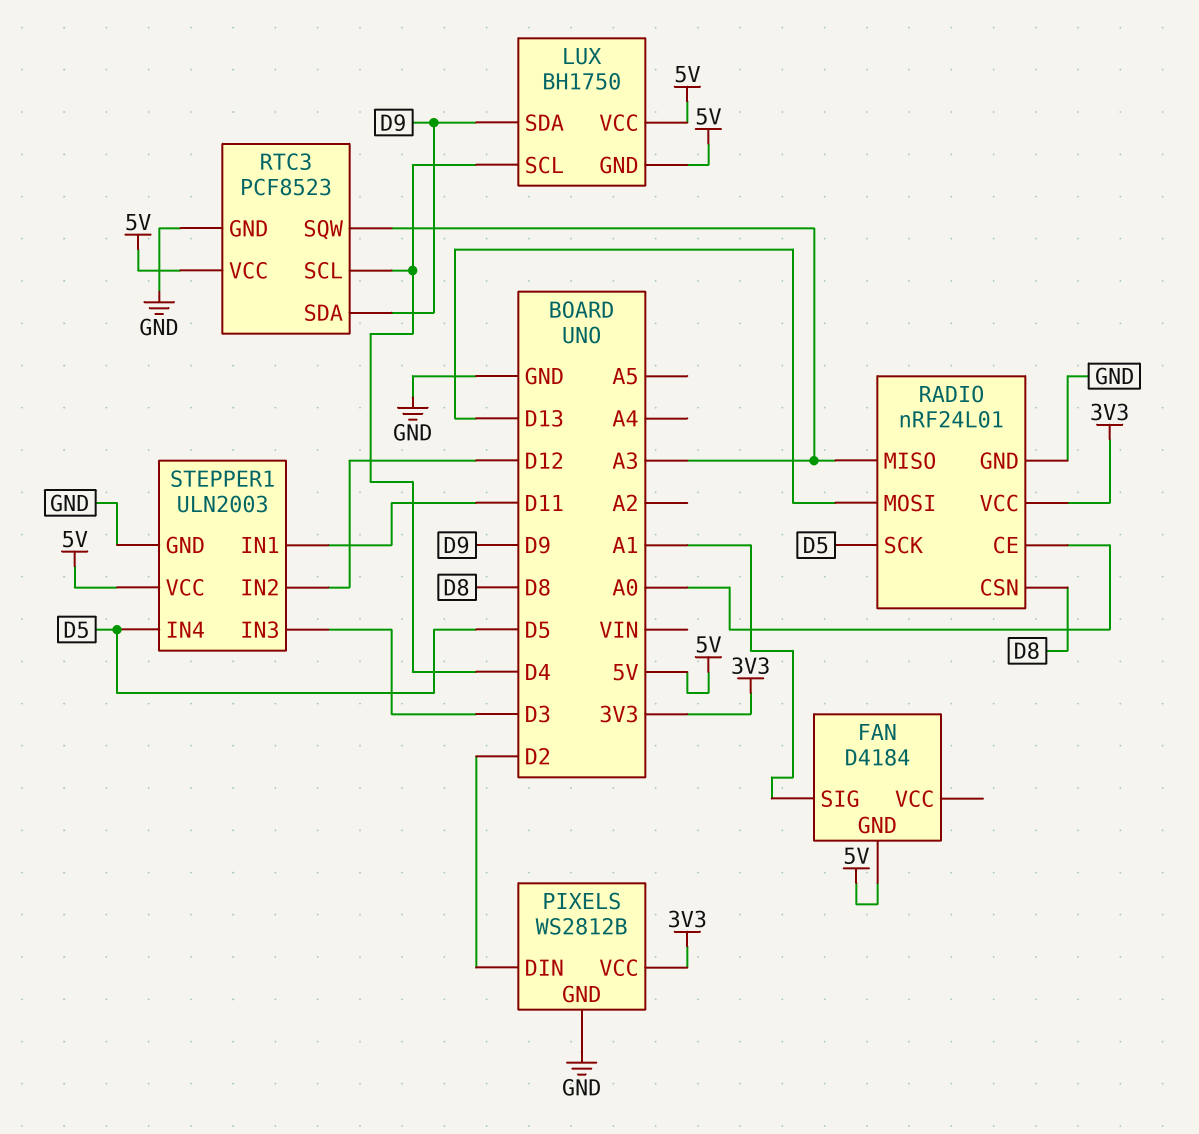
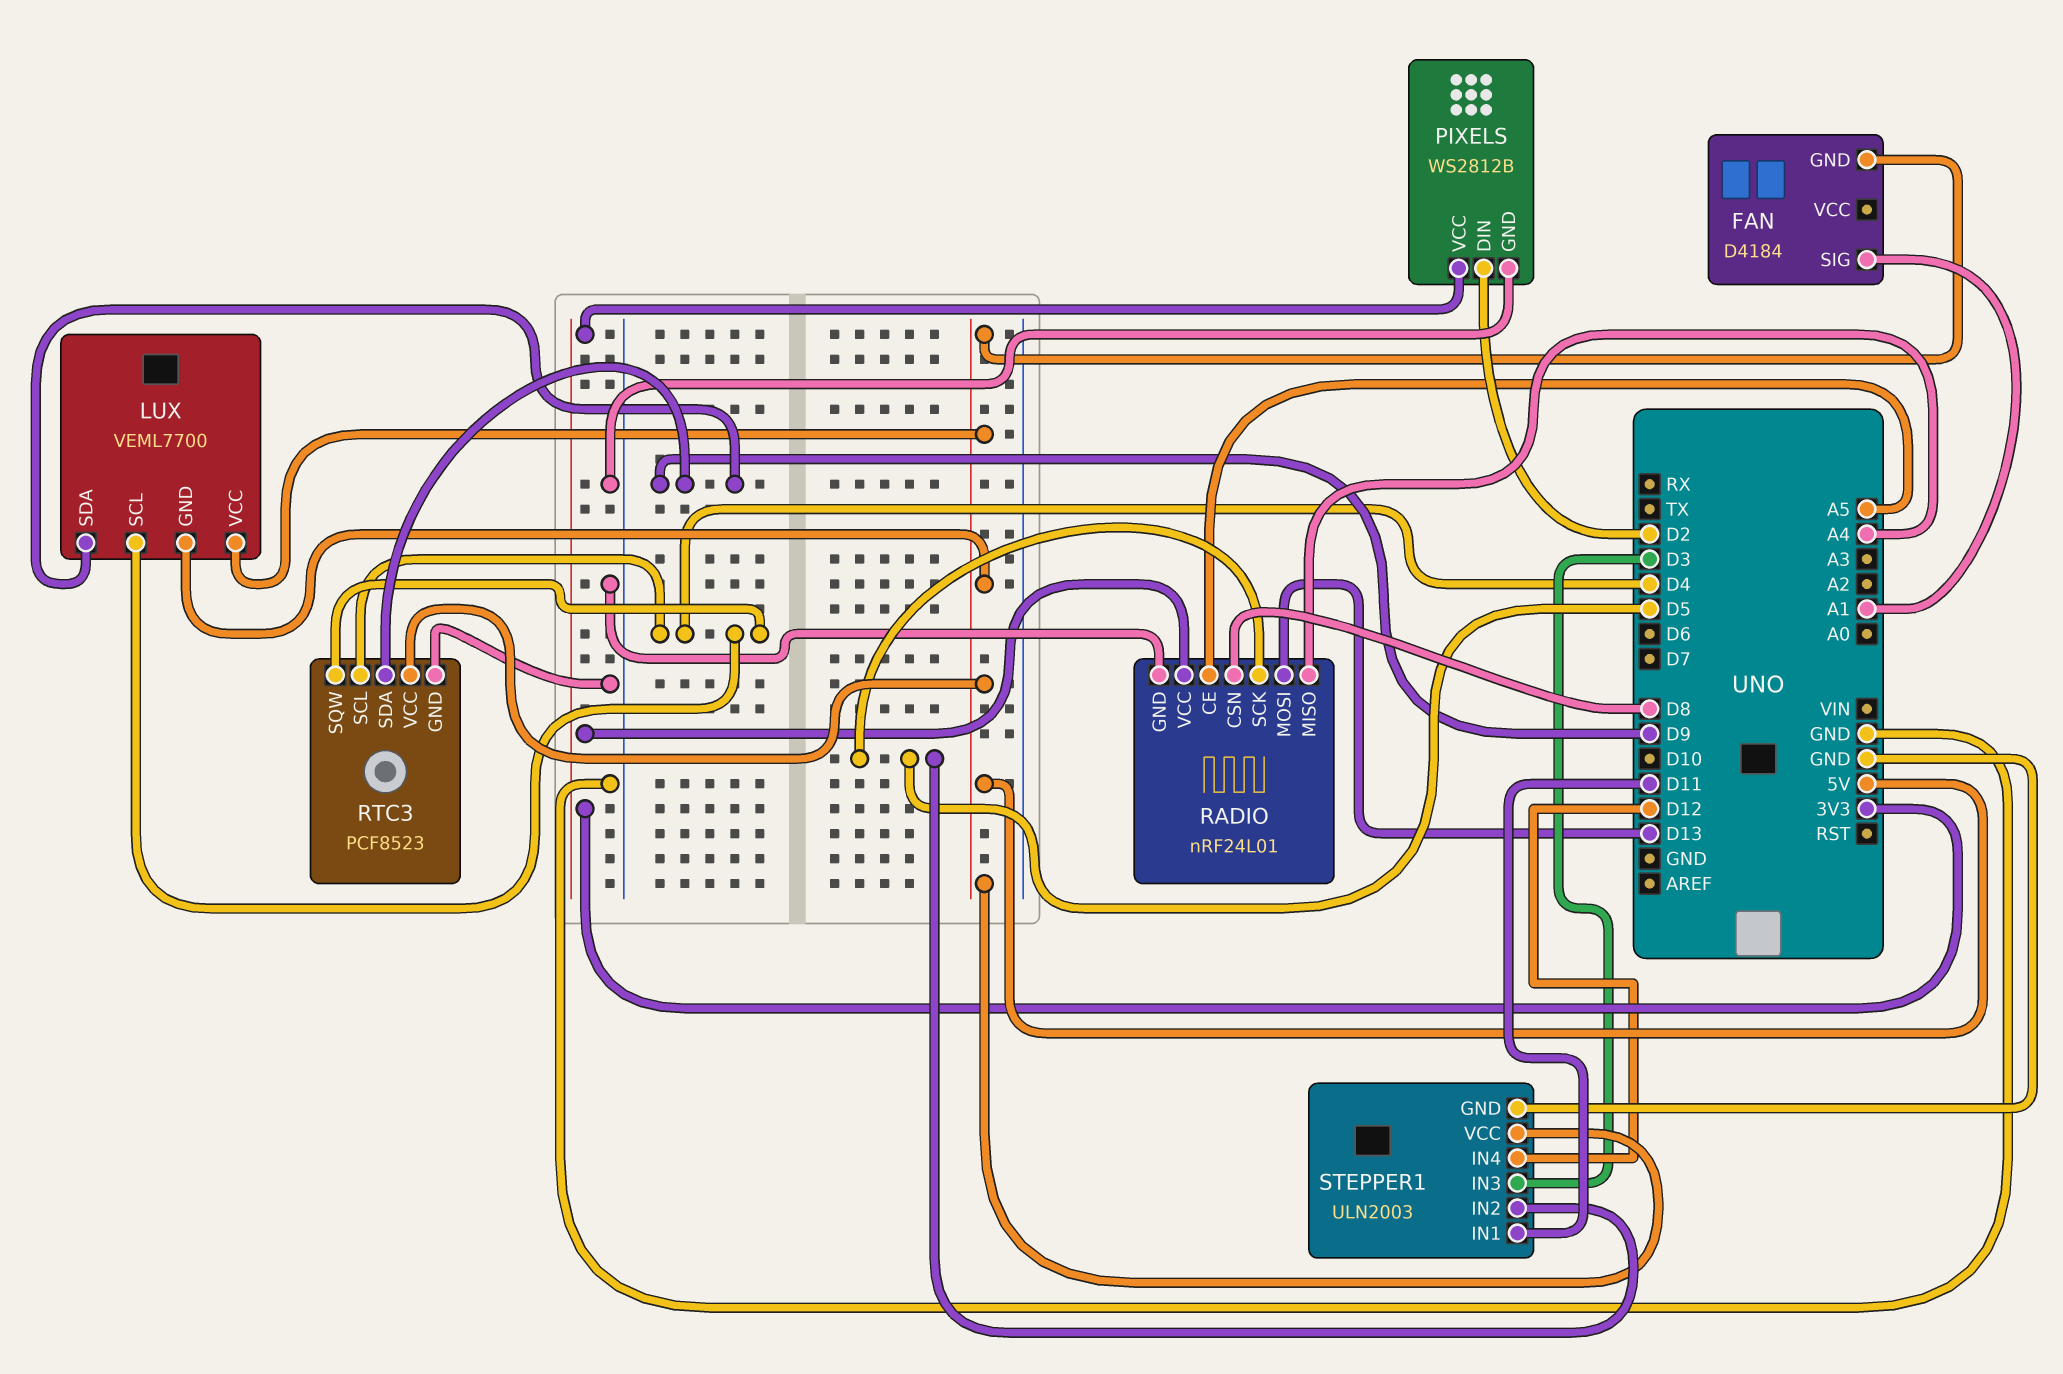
LUX: BH1750 -> VEML7700
RADIO pin CE: A0 -> A5
RADIO pin MISO: A3 -> A4
RTC3 pin SQW: A3 -> D4
STEPPER1 pin IN2: D12 -> D5
STEPPER1 pin IN4: D5 -> D12

